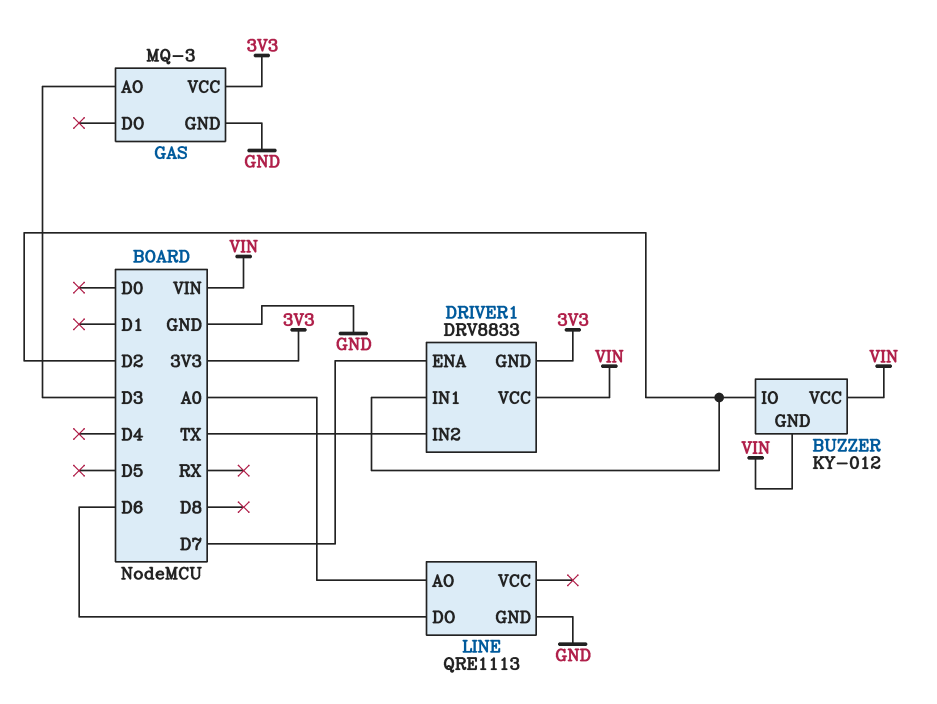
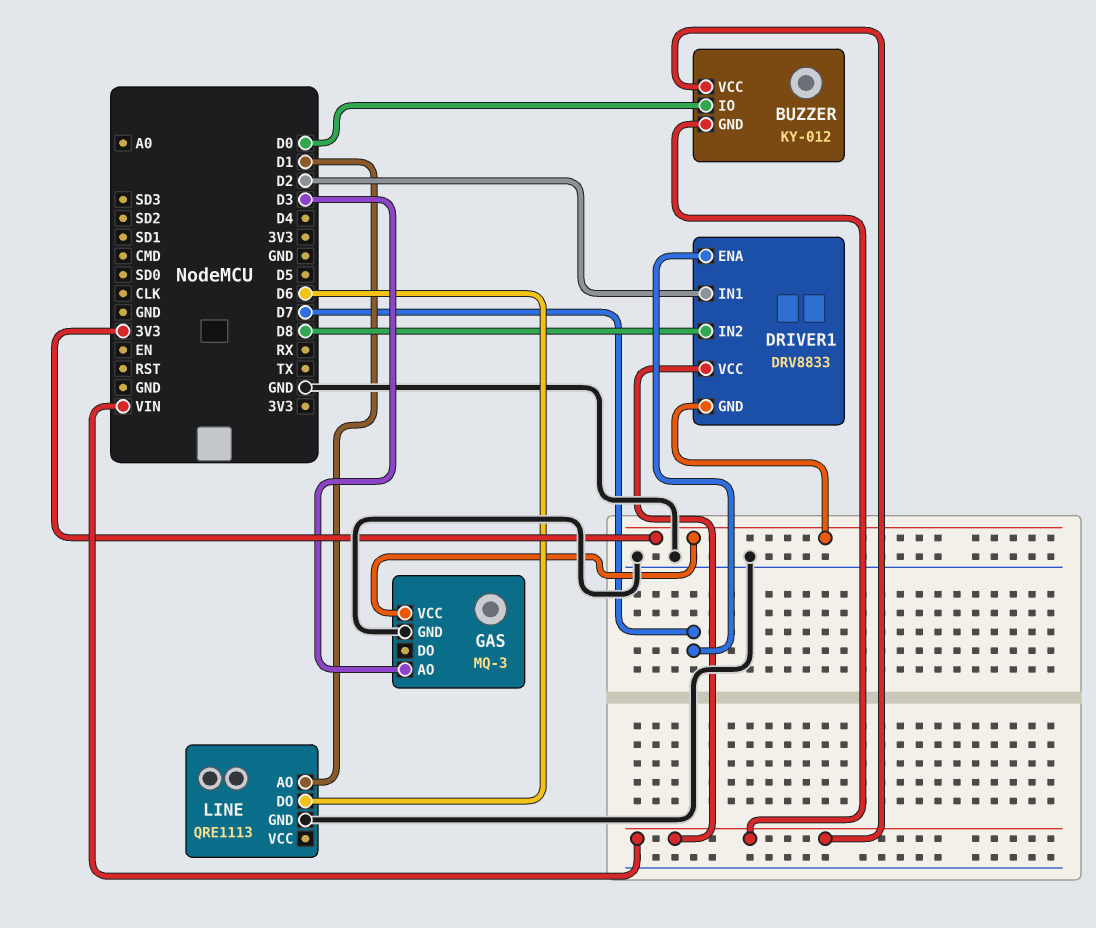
BUZZER pin IO: D2 -> D0
DRIVER1 pin IN2: TX -> D8
LINE pin AO: A0 -> D1

